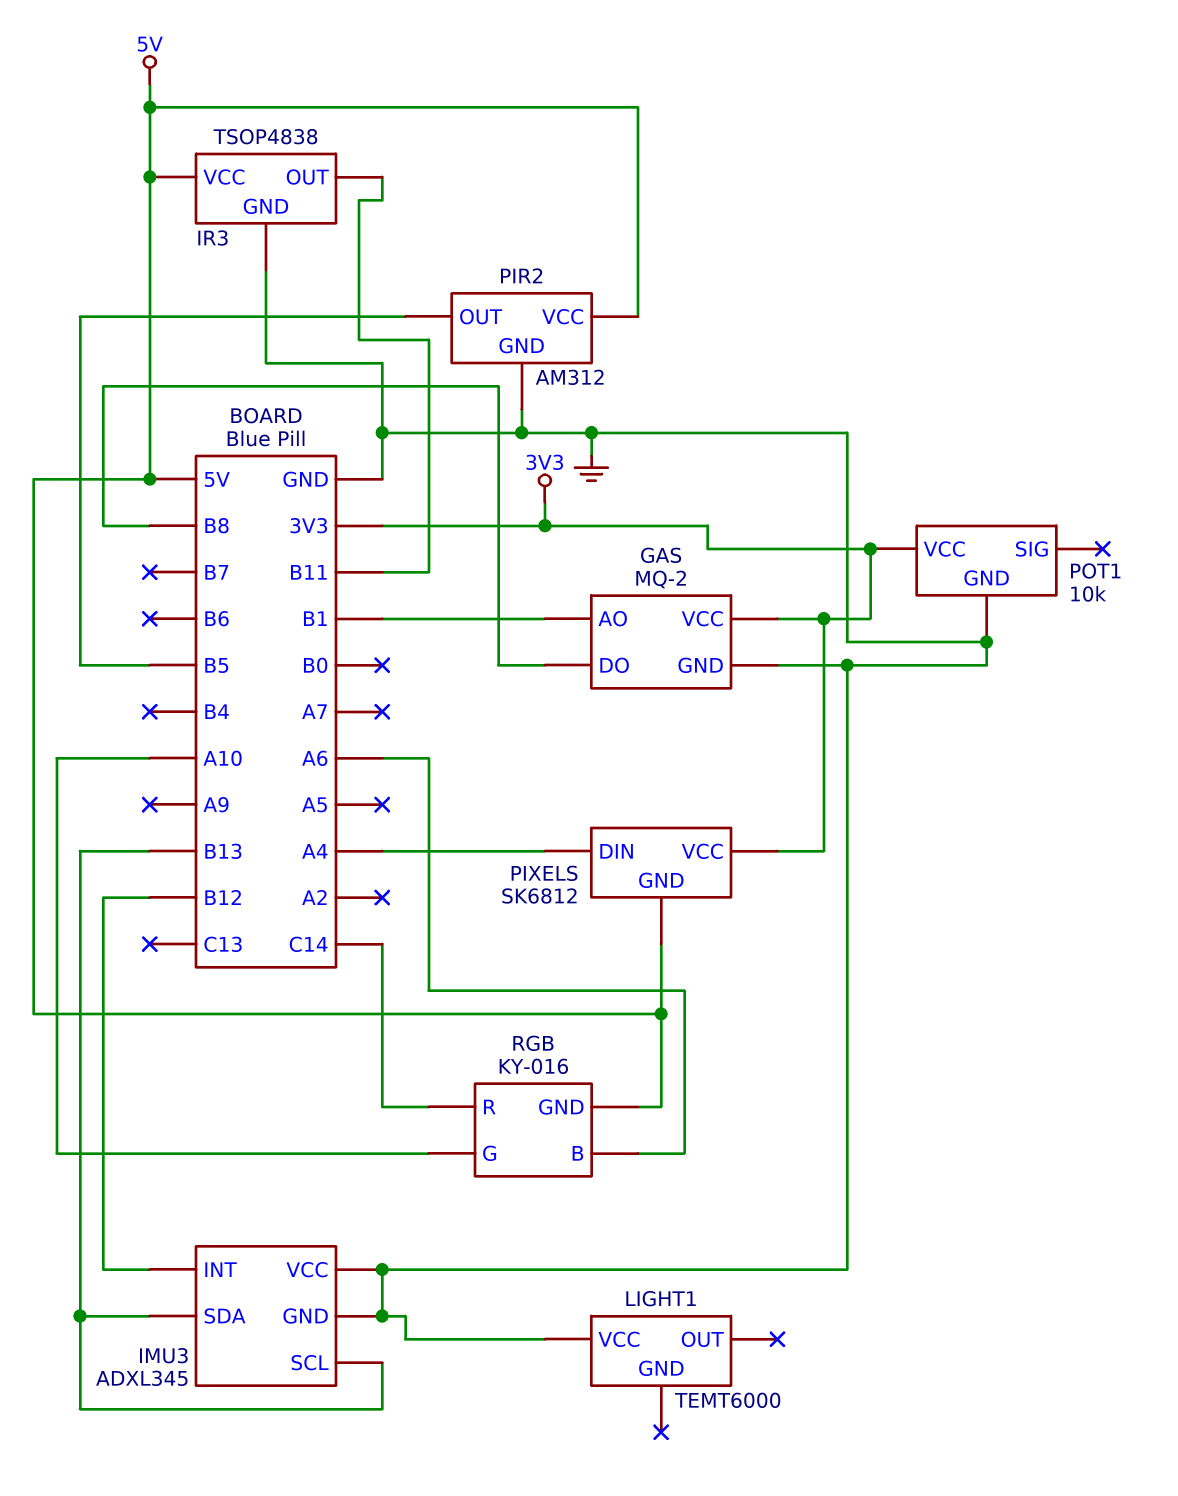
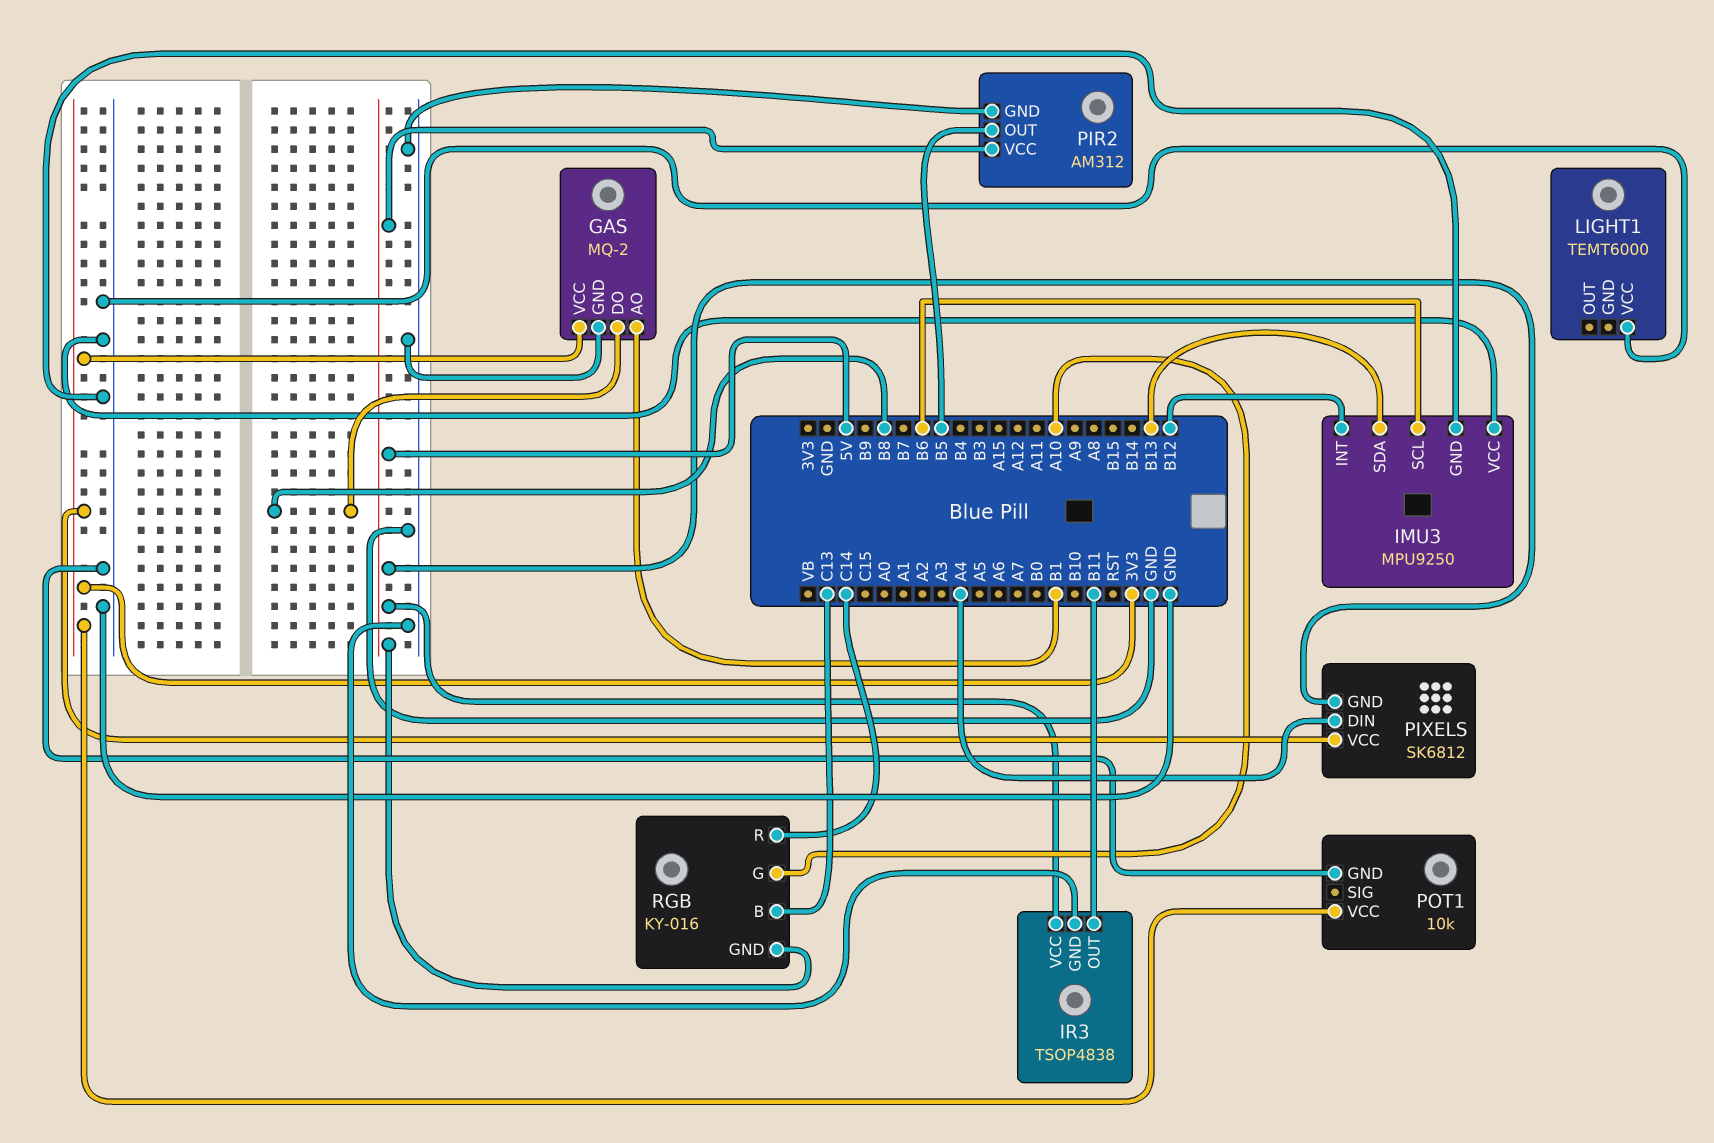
IMU3: ADXL345 -> MPU9250
IMU3 pin SCL: B13 -> B6
RGB pin B: A6 -> C13

